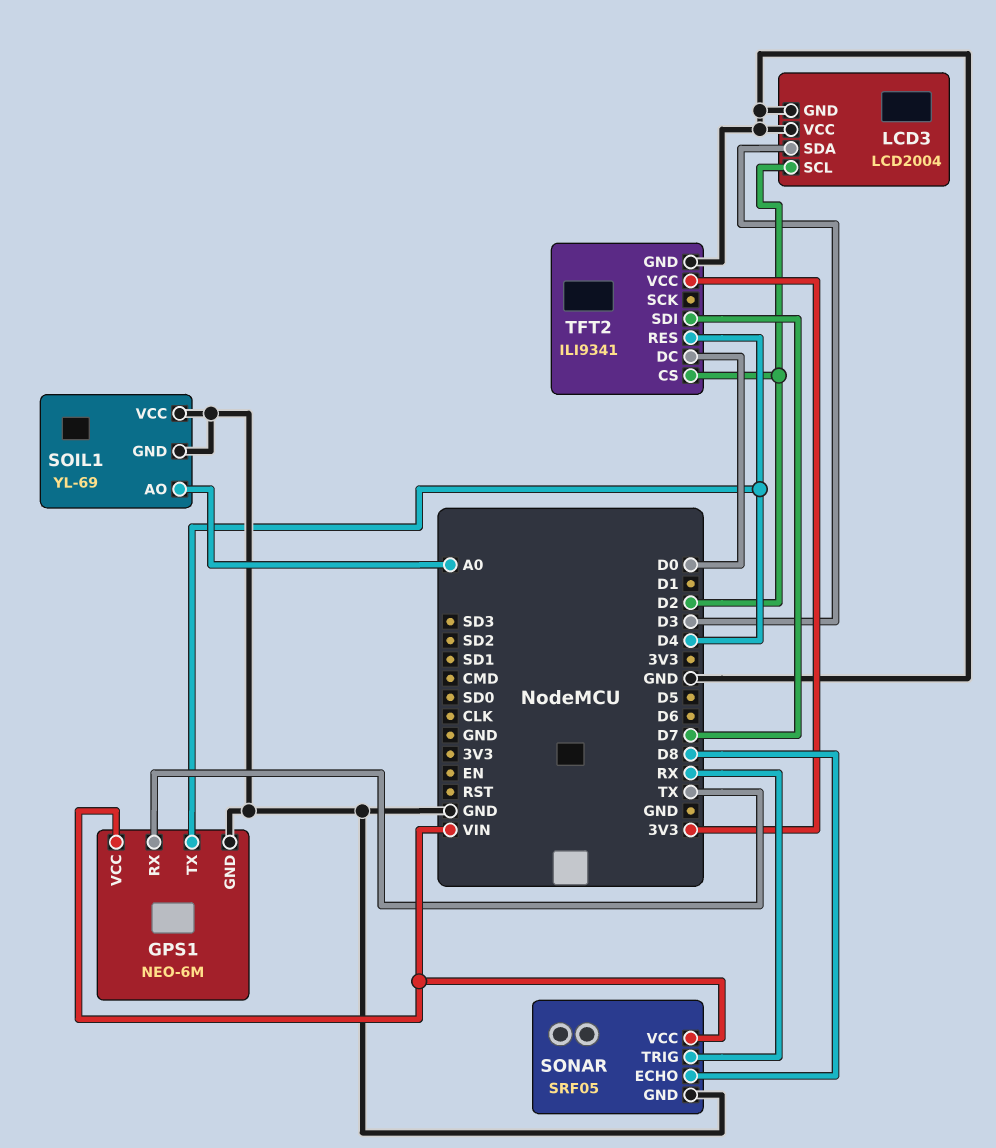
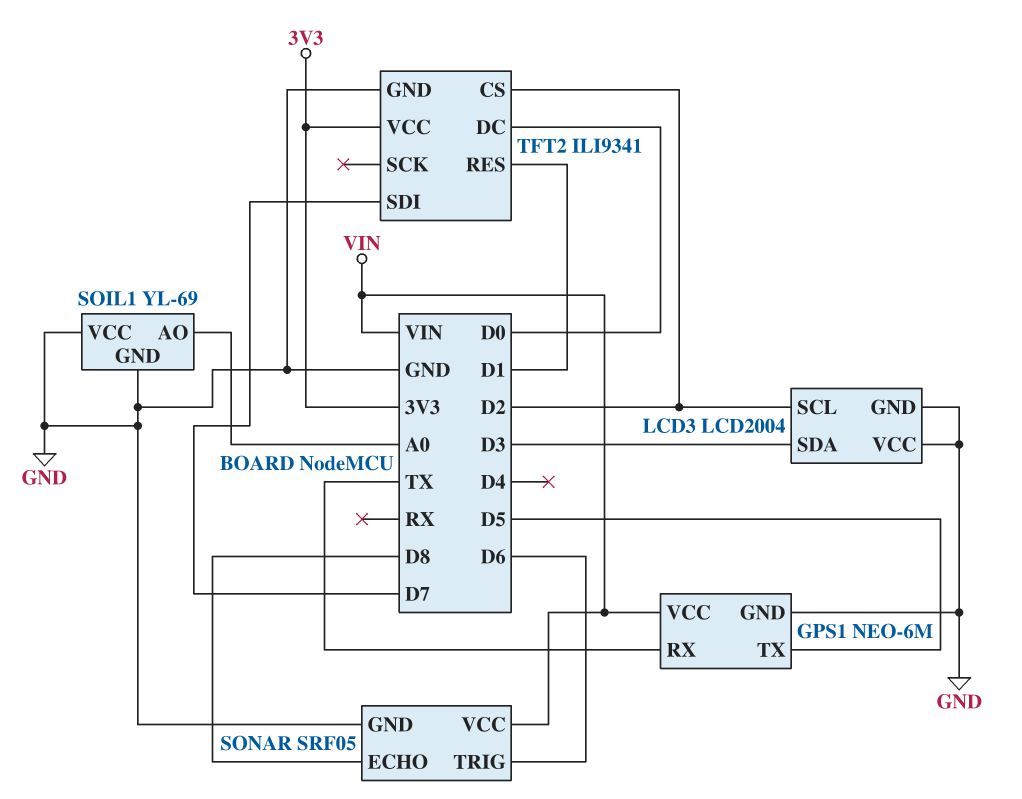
GPS1 pin TX: D4 -> D5
SONAR pin TRIG: RX -> D6
TFT2 pin RES: D4 -> D1

